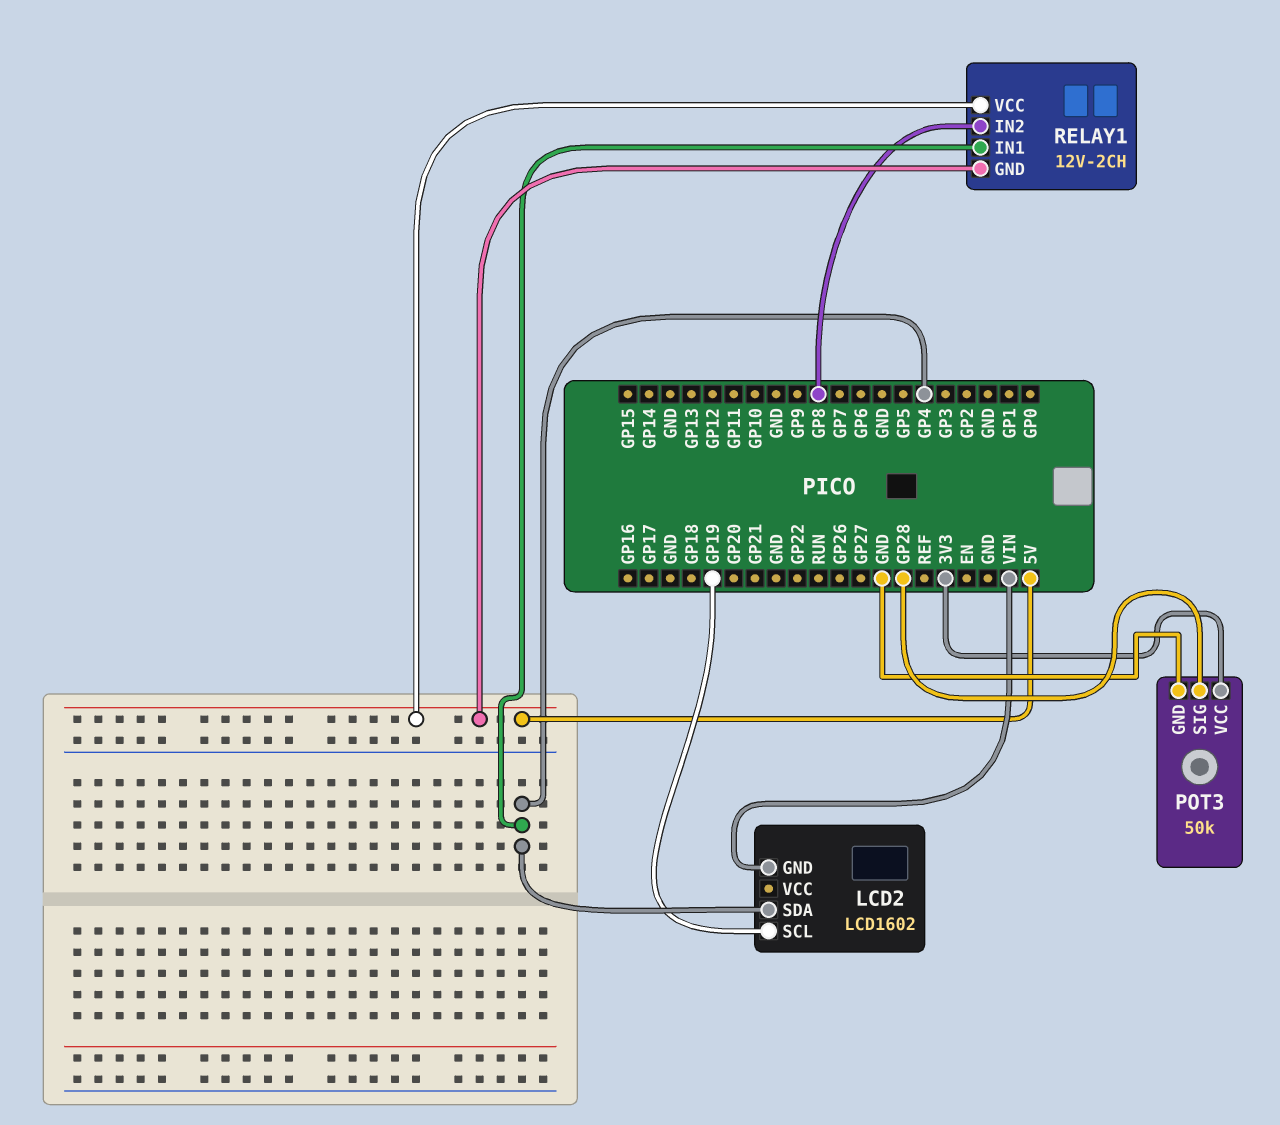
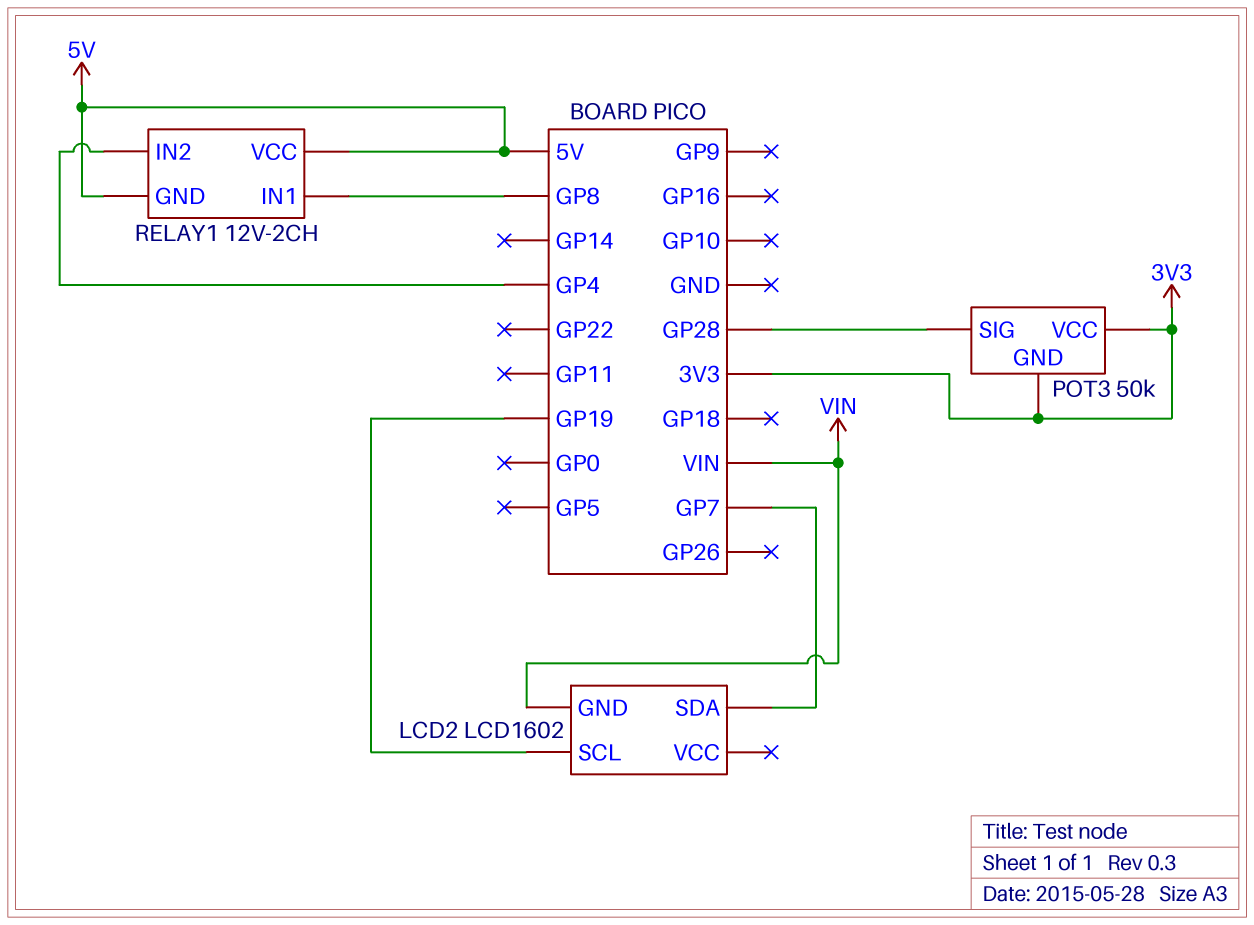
LCD2 pin SDA: GP4 -> GP7
POT3 pin GND: GND -> 3V3
RELAY1 pin IN1: GP4 -> GP8
RELAY1 pin IN2: GP8 -> GP4

